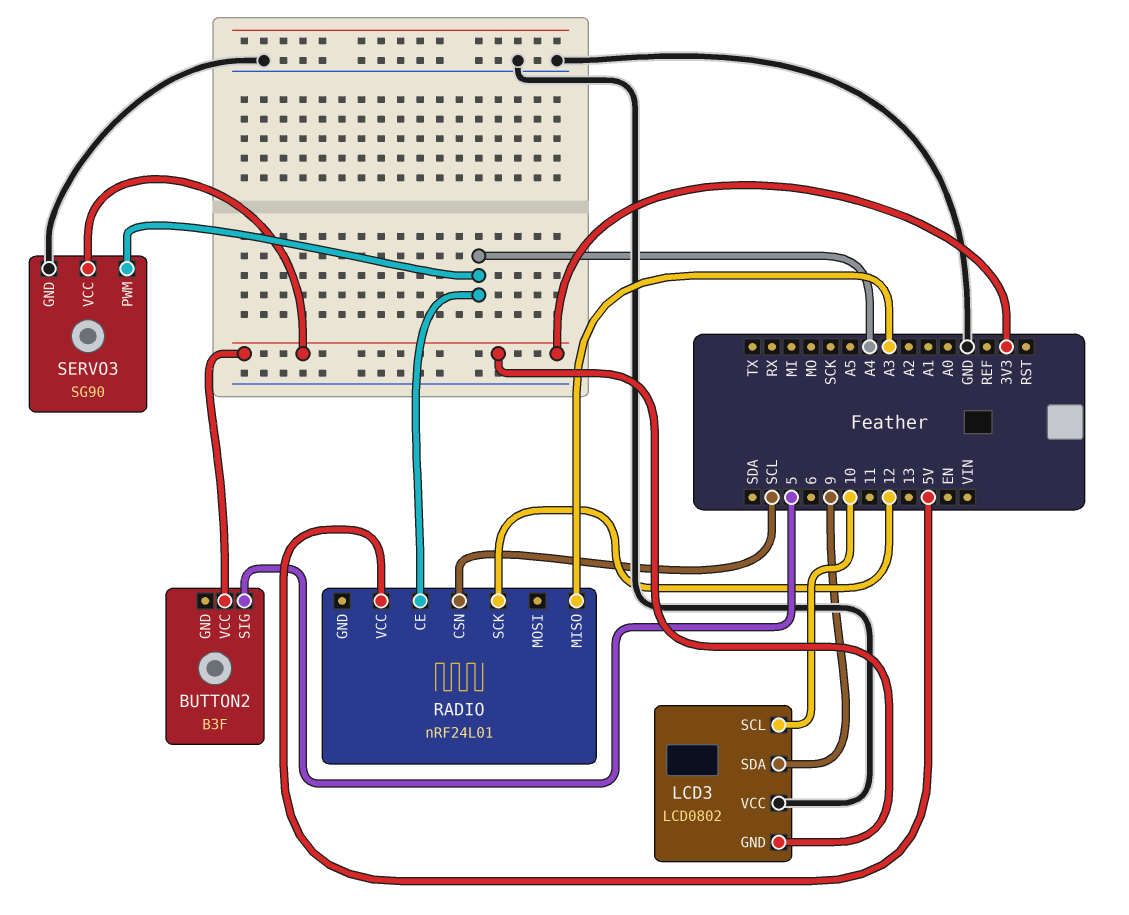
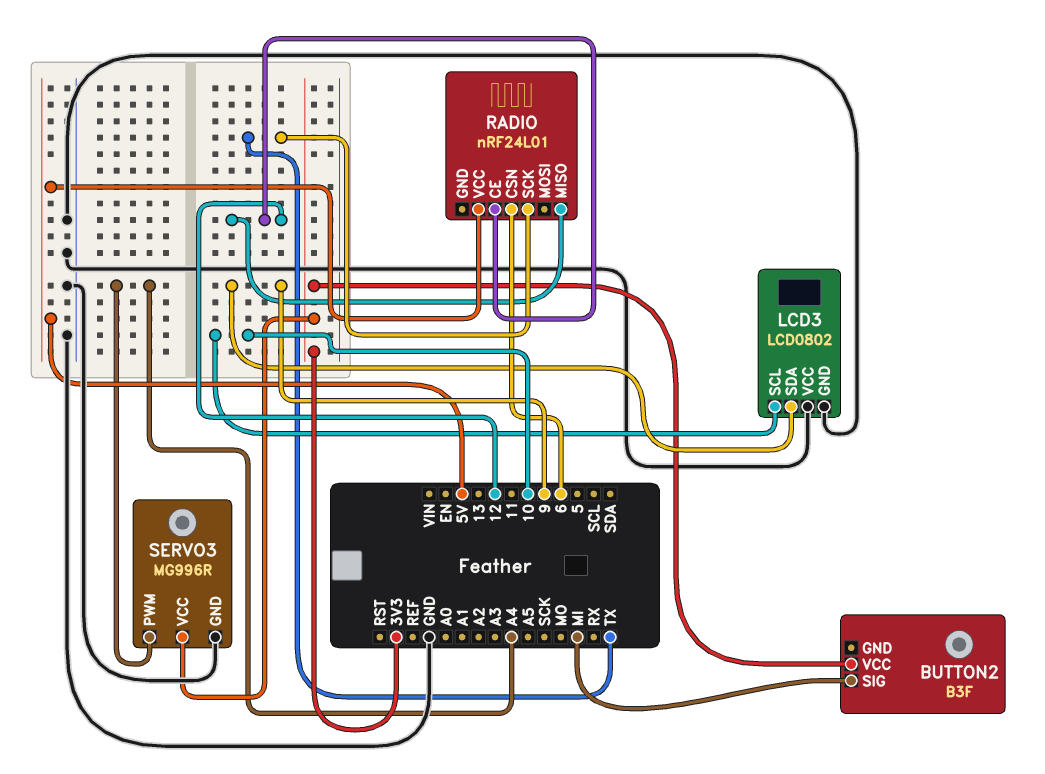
BUTTON2 pin SIG: 5 -> MI
LCD3 pin GND: 3V3 -> GND
RADIO pin CE: A4 -> 12
RADIO pin CSN: SCL -> 6
RADIO pin MISO: A3 -> 12
RADIO pin SCK: 12 -> TX
SERVO3: SG90 -> MG996R

